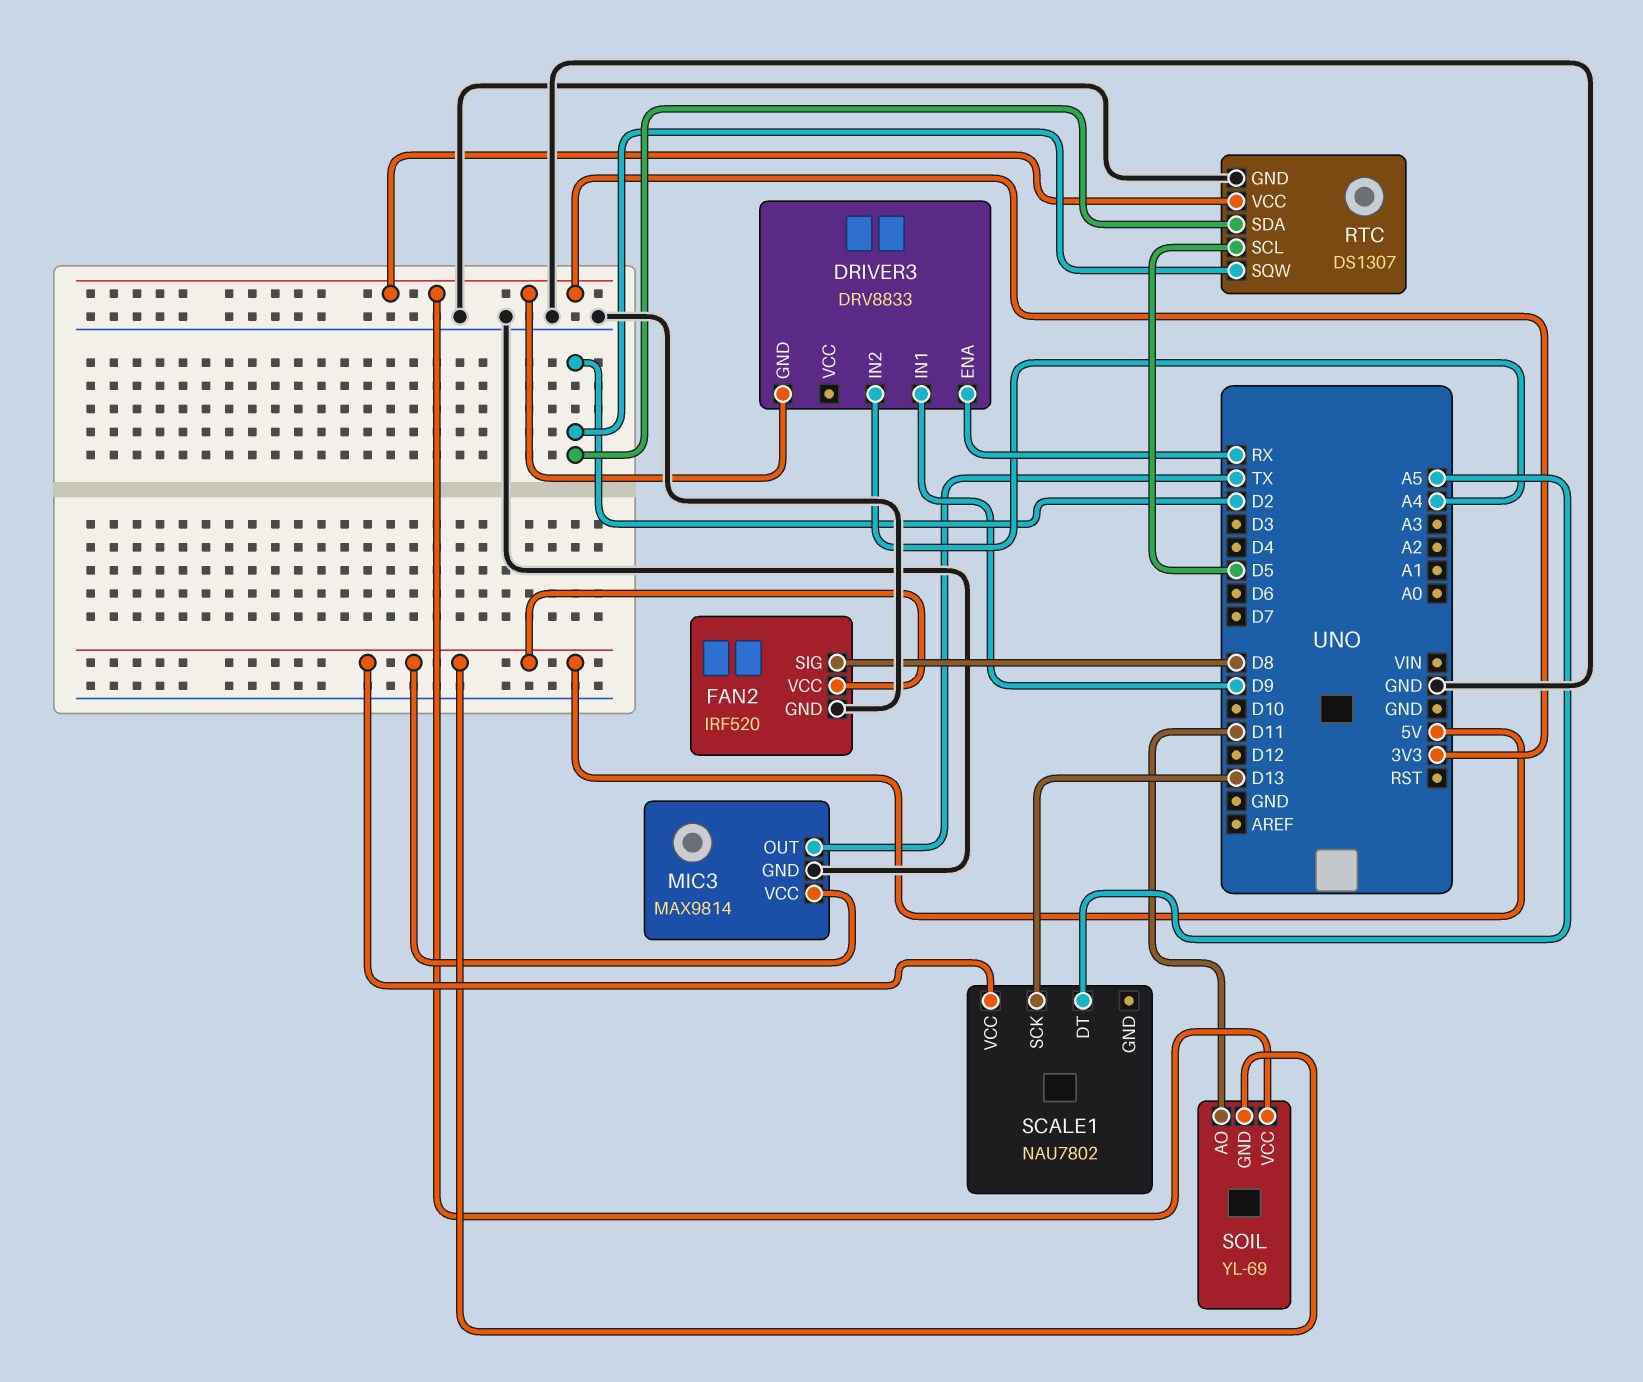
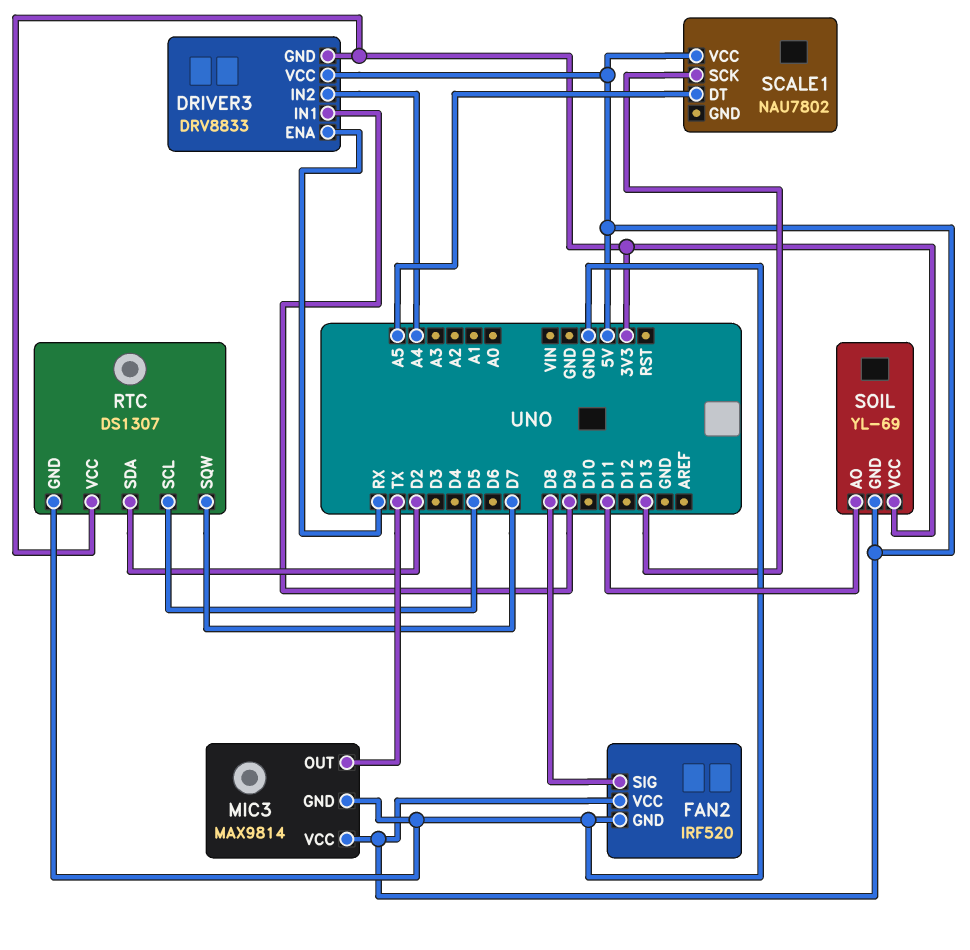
DRIVER3 pin VCC: none -> 5V
RTC pin SQW: D2 -> D7

